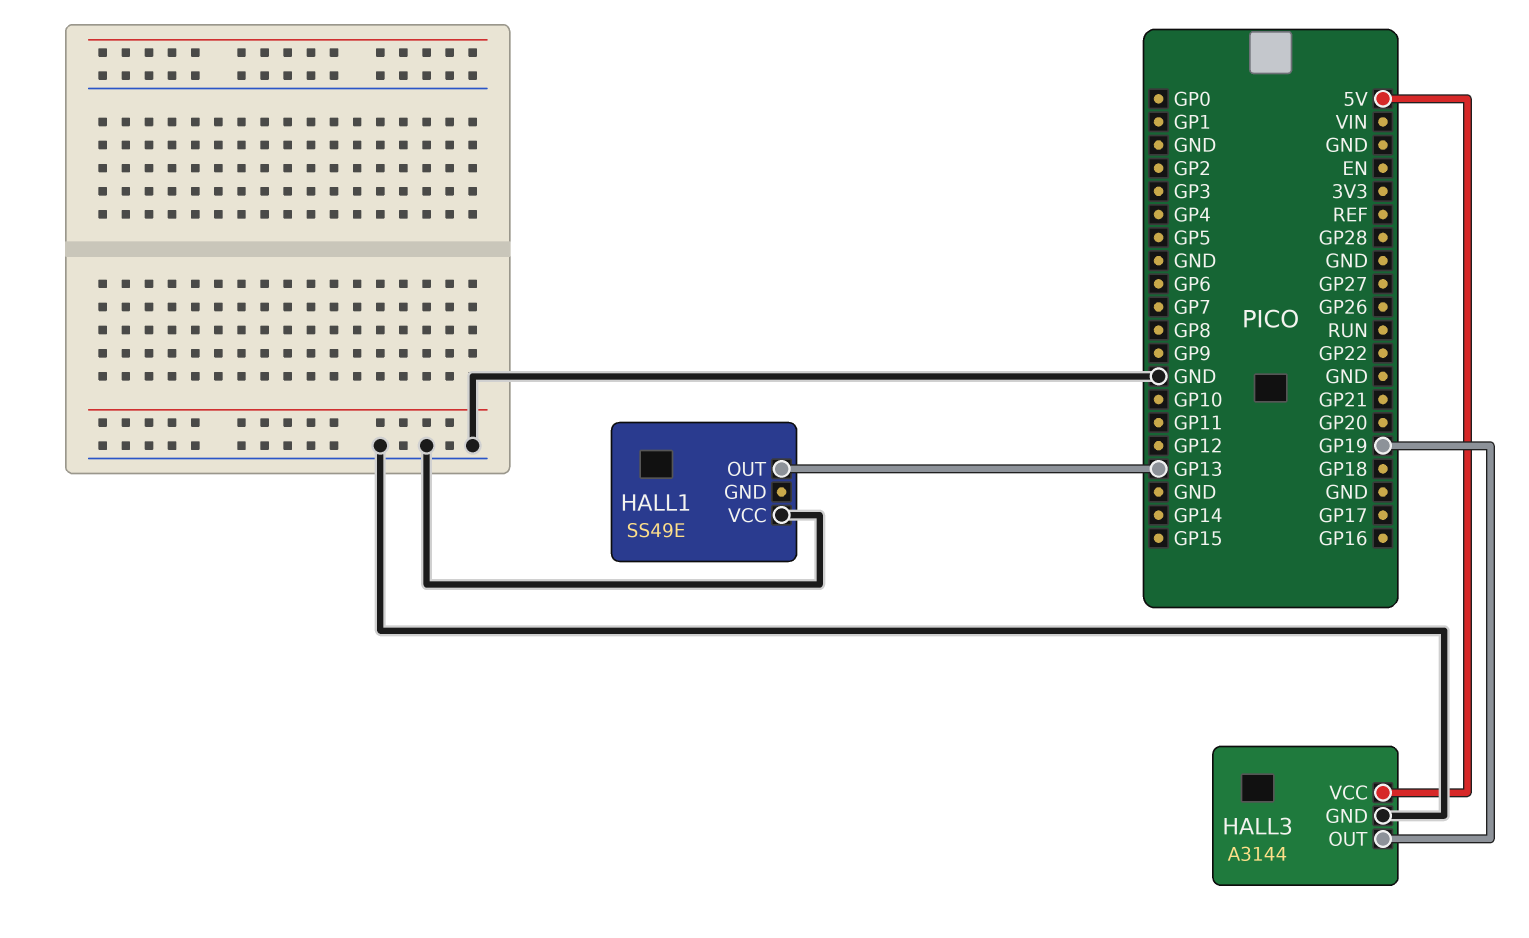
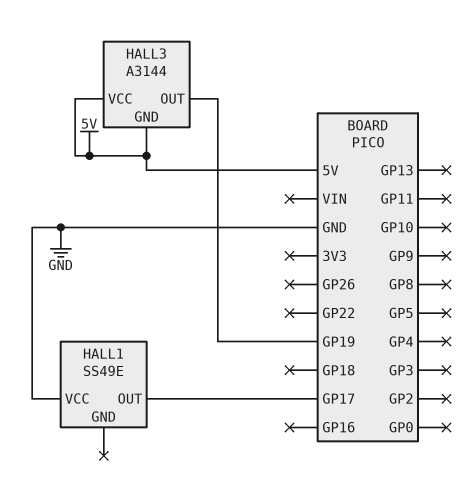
HALL1 pin OUT: GP13 -> GP17
HALL3 pin GND: GND -> 5V

